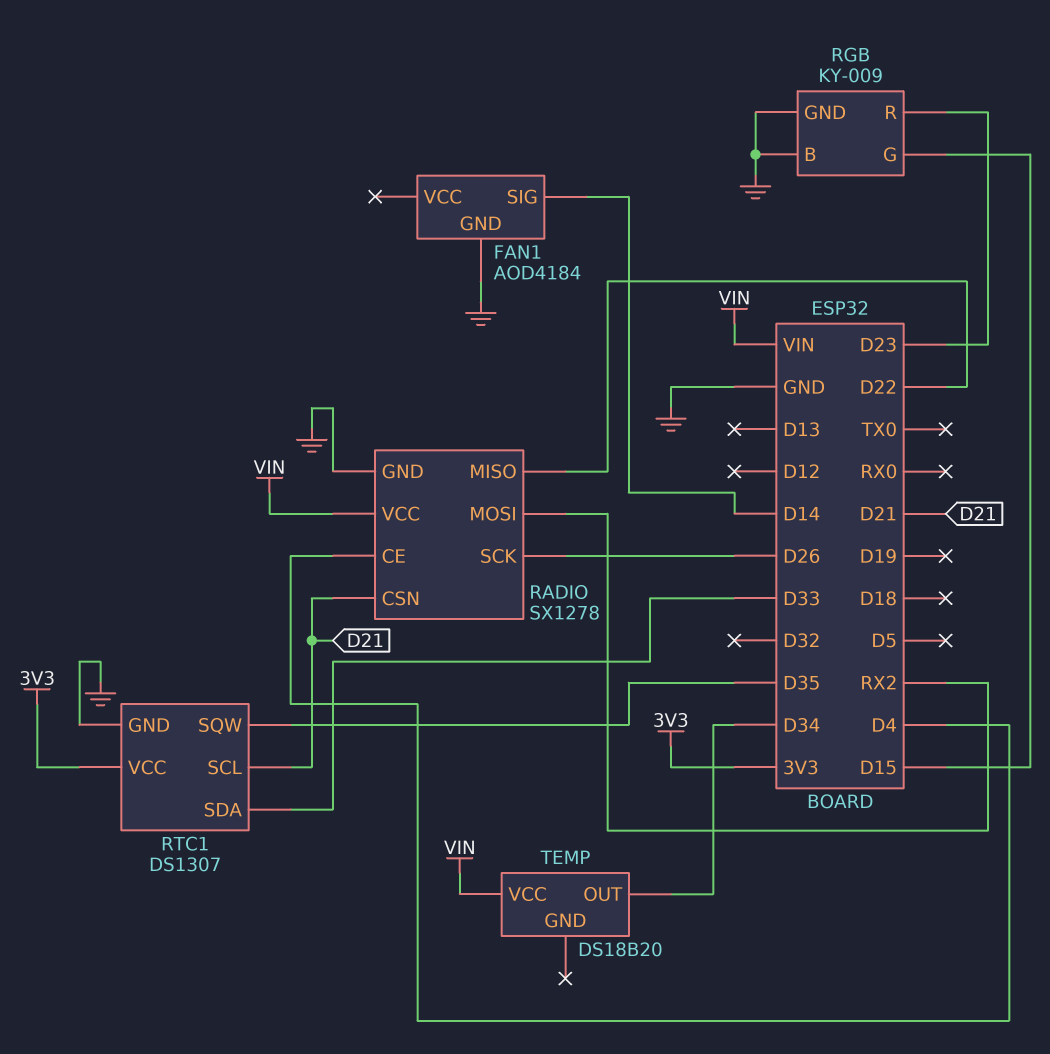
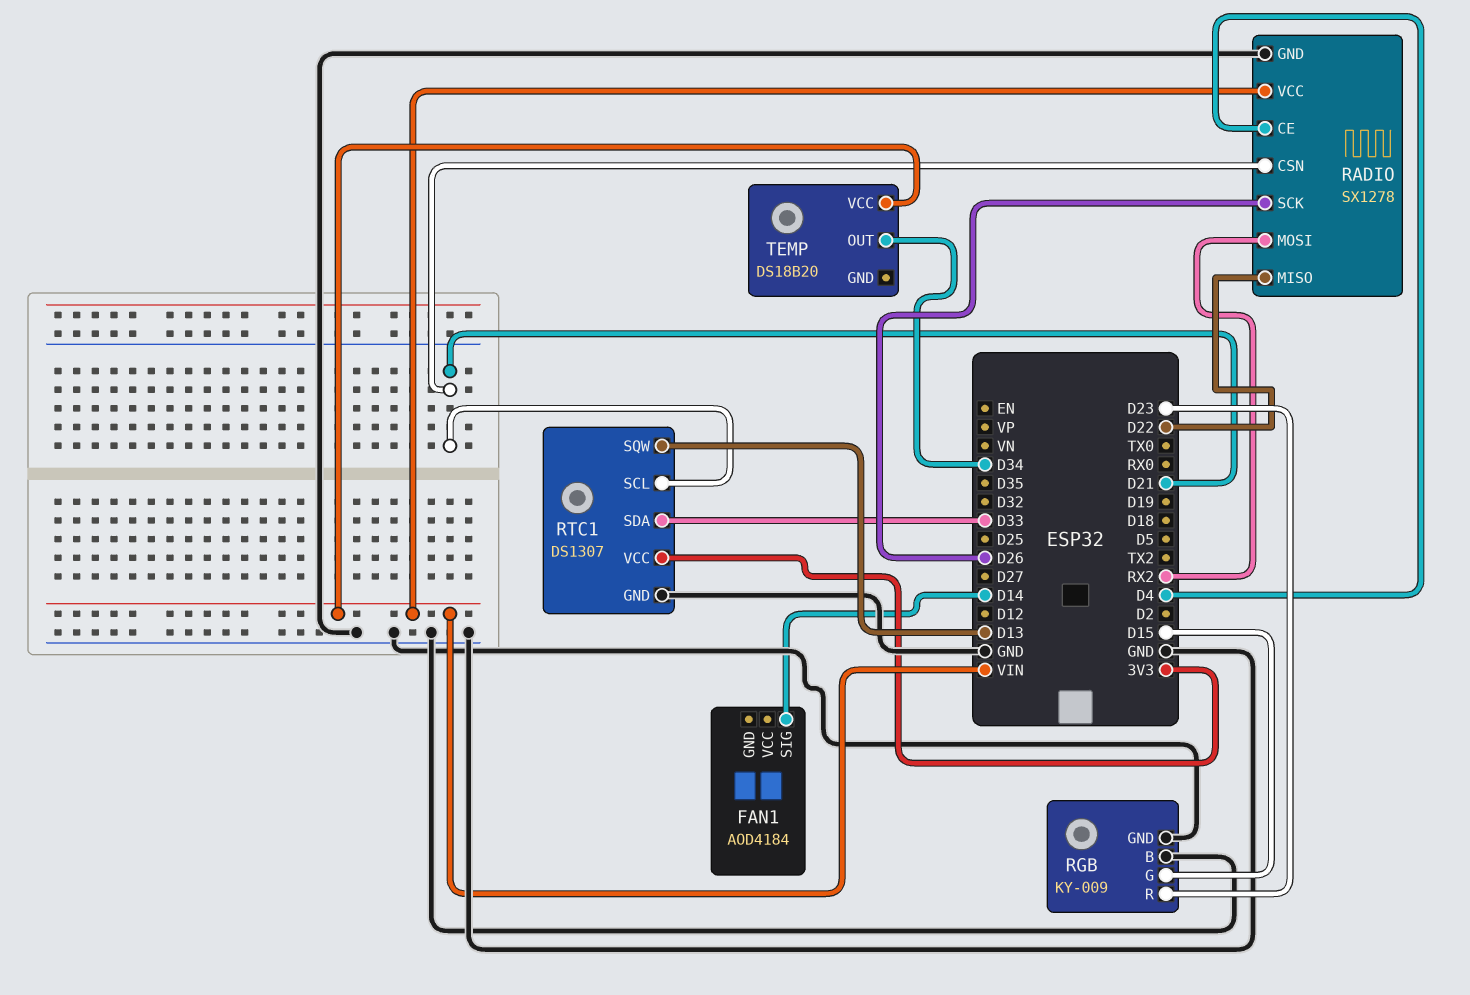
FAN1 pin GND: GND -> none
RTC1 pin SQW: D35 -> D13

